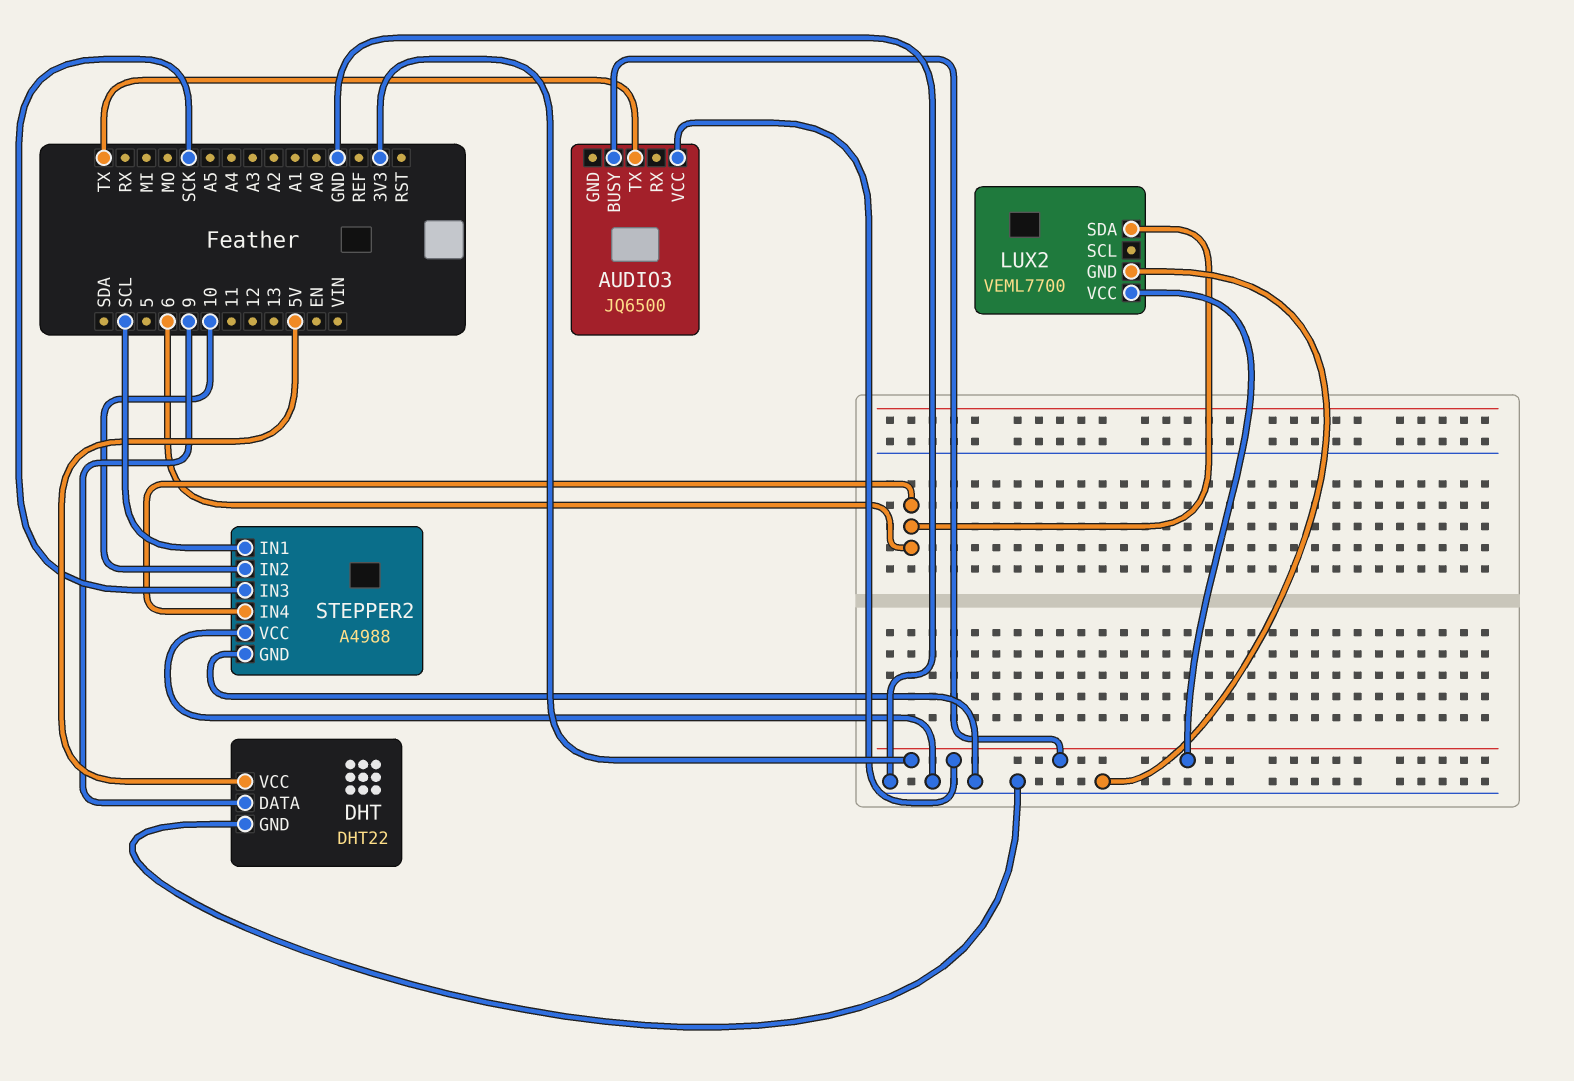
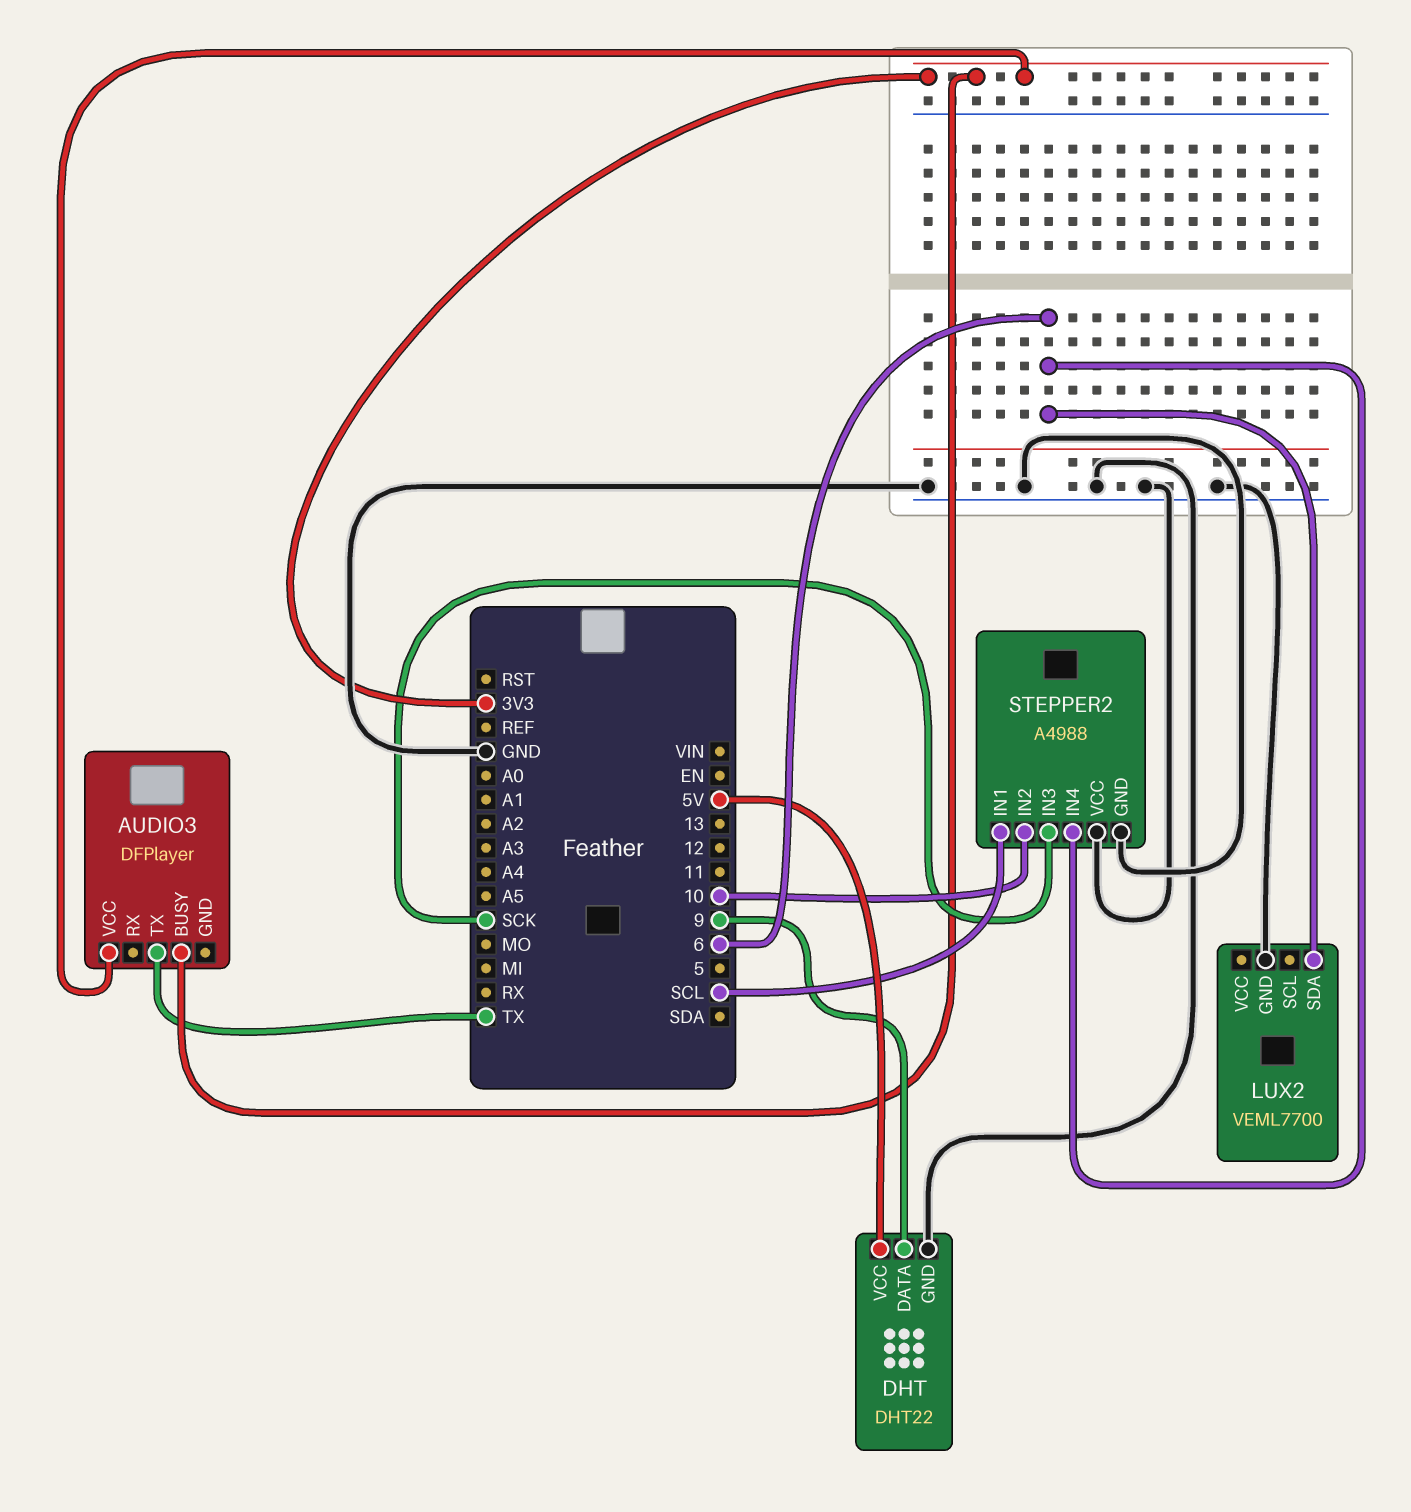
AUDIO3: JQ6500 -> DFPlayer
LUX2 pin VCC: 3V3 -> none

